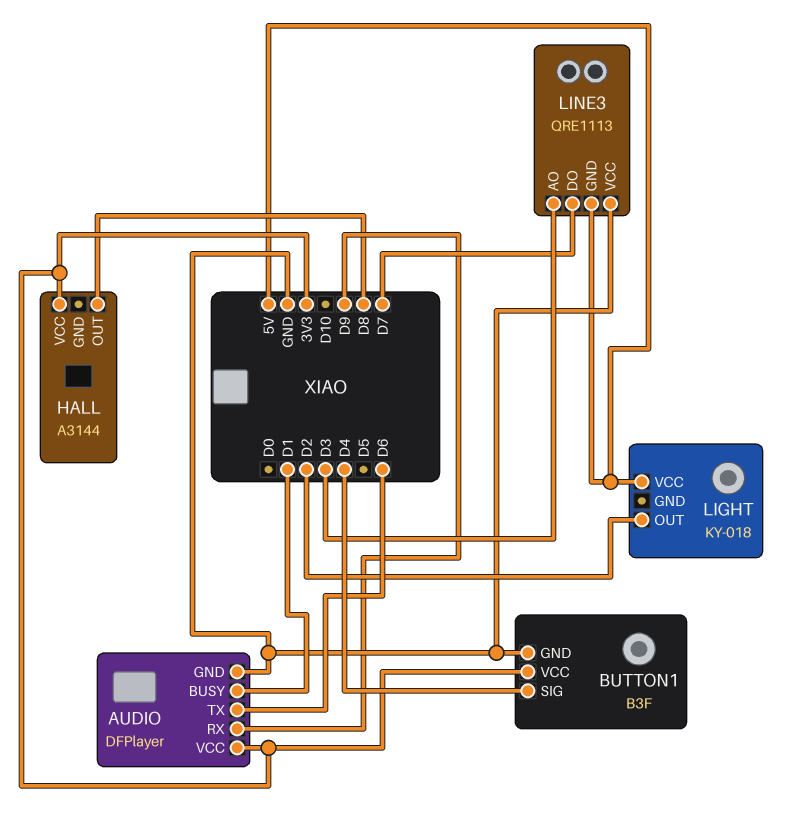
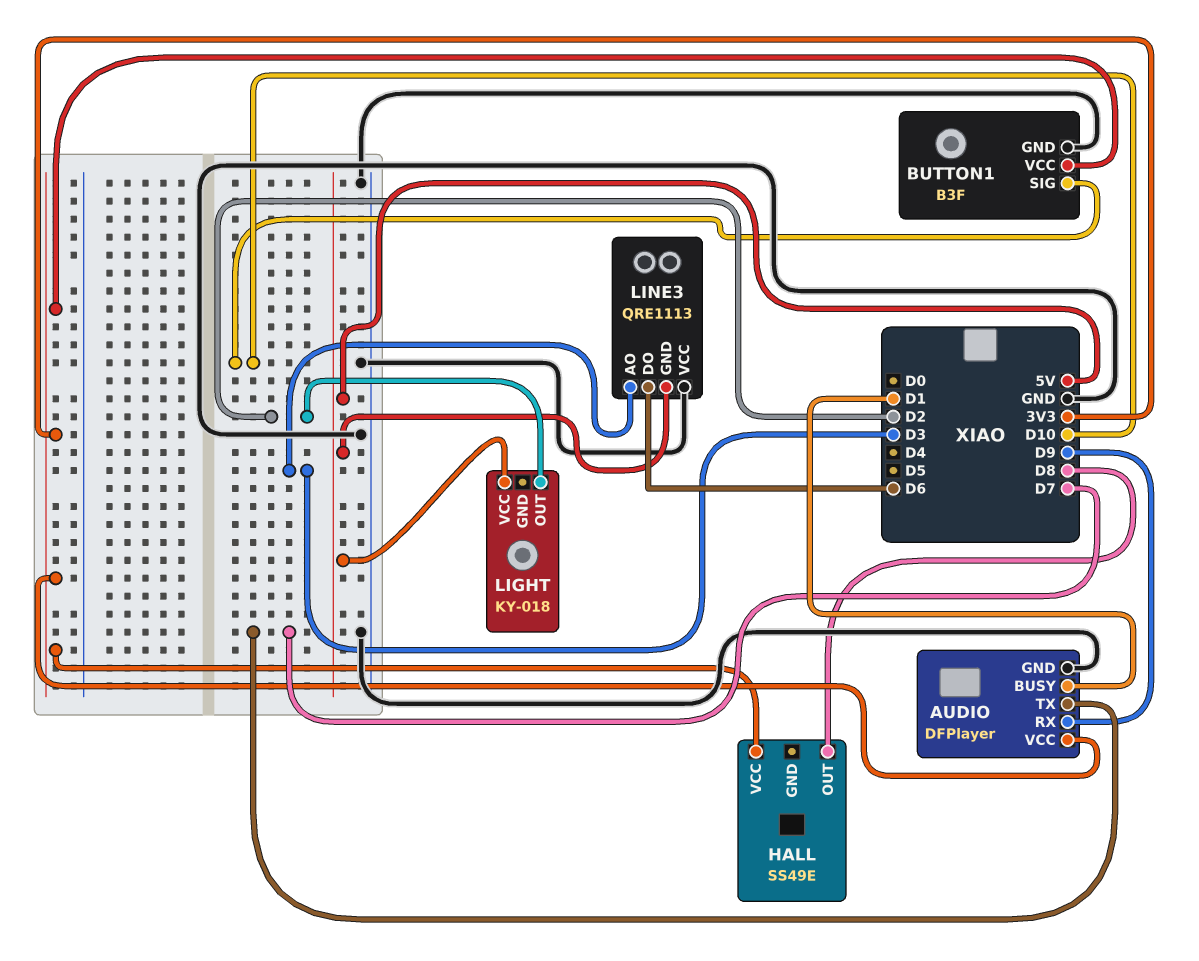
AUDIO pin TX: D6 -> D7
BUTTON1 pin SIG: D4 -> D10
HALL: A3144 -> SS49E
LINE3 pin DO: D7 -> D6

